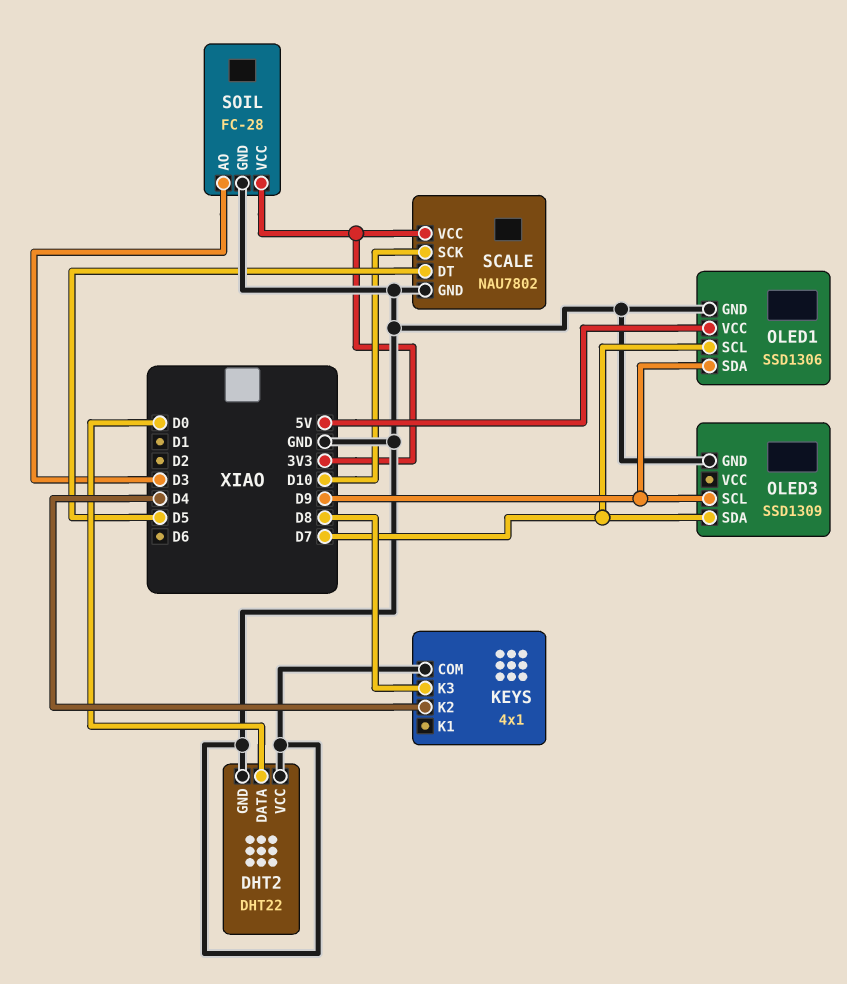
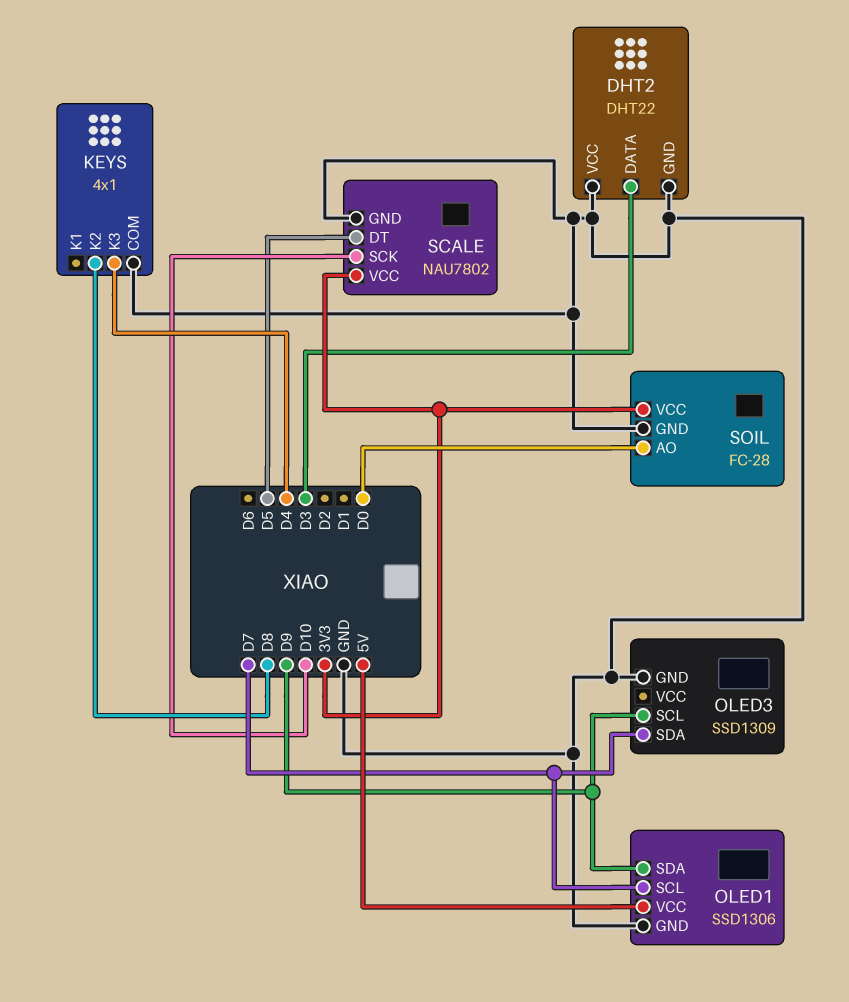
DHT2 pin DATA: D0 -> D3
KEYS pin K2: D4 -> D8
KEYS pin K3: D8 -> D4
SOIL pin AO: D3 -> D0

